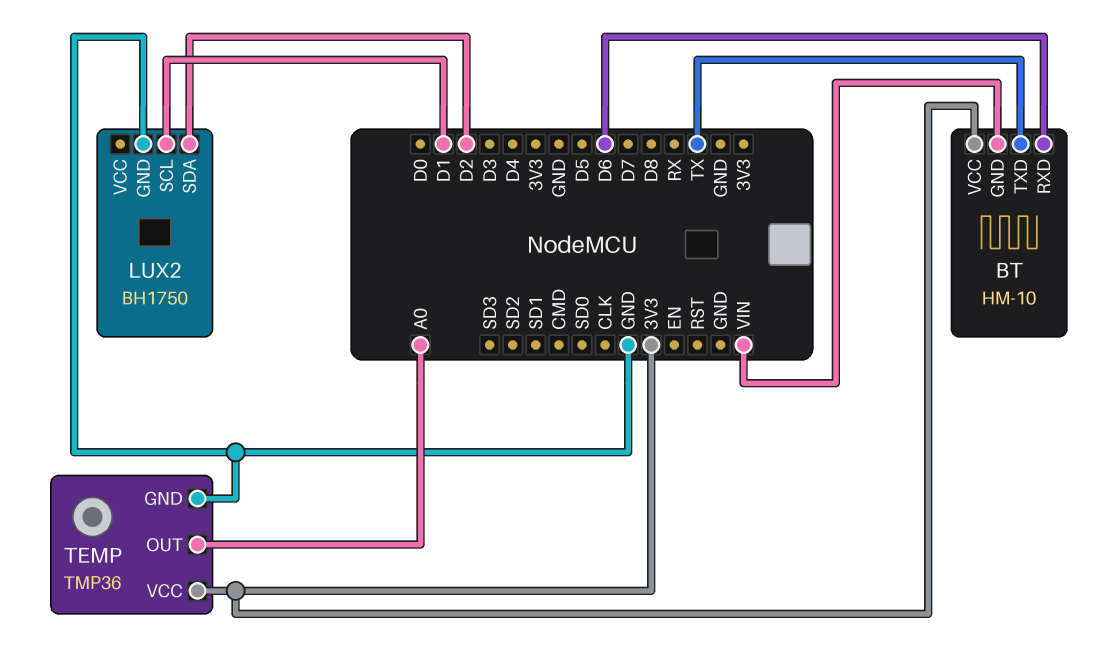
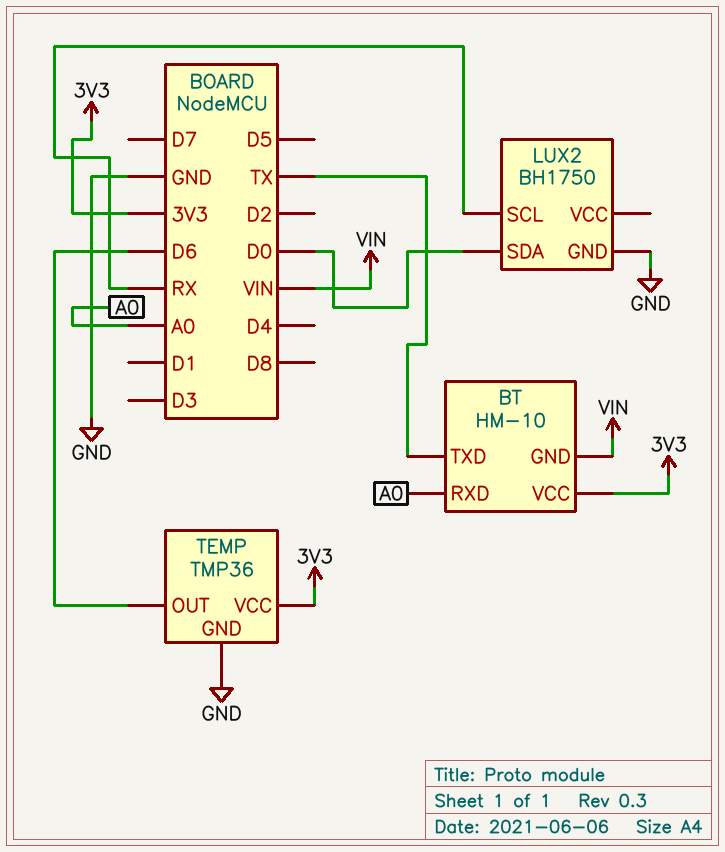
BT pin RXD: D6 -> A0
LUX2 pin SCL: D1 -> RX
LUX2 pin SDA: D2 -> D0
TEMP pin OUT: A0 -> D6

